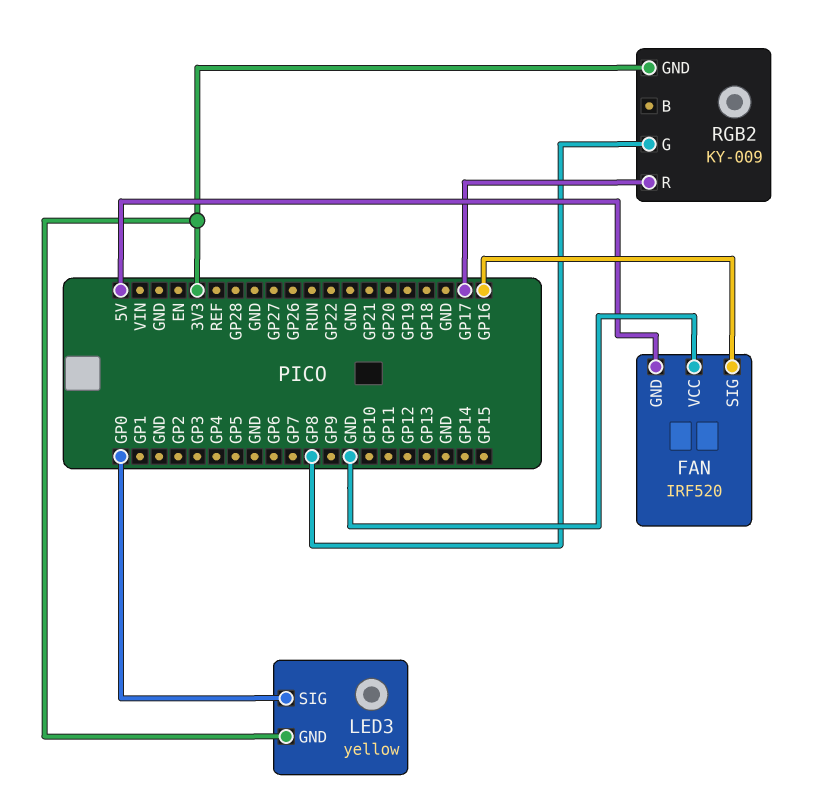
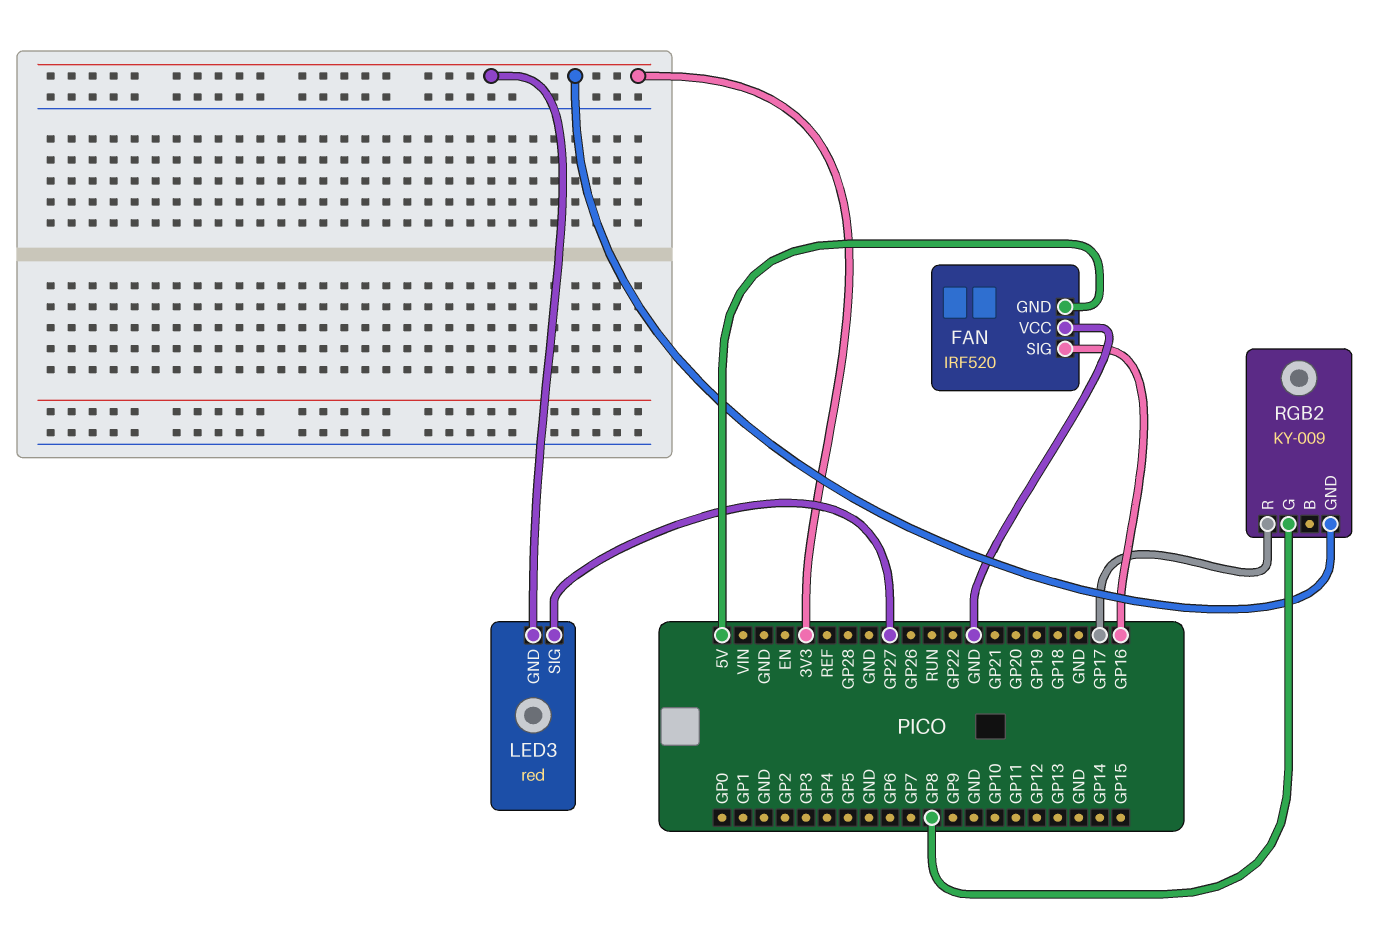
LED3: yellow -> red
LED3 pin SIG: GP0 -> GP27

